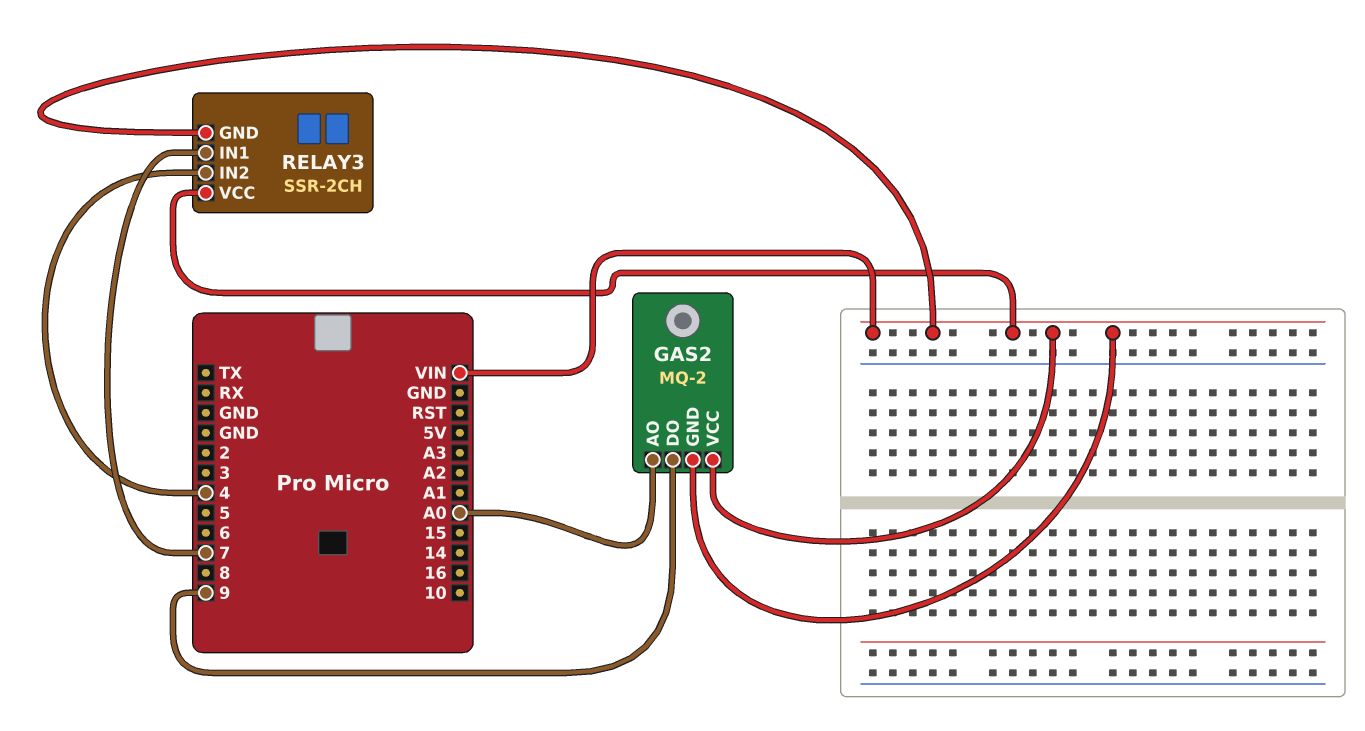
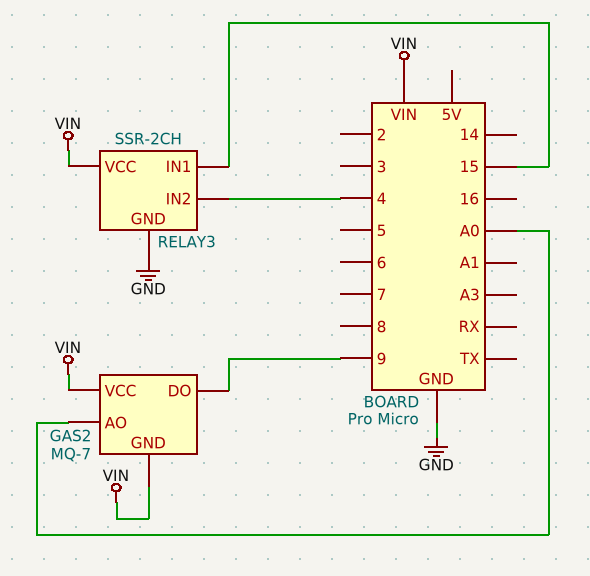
GAS2: MQ-2 -> MQ-7
RELAY3 pin GND: VIN -> GND
RELAY3 pin IN1: 7 -> 15

